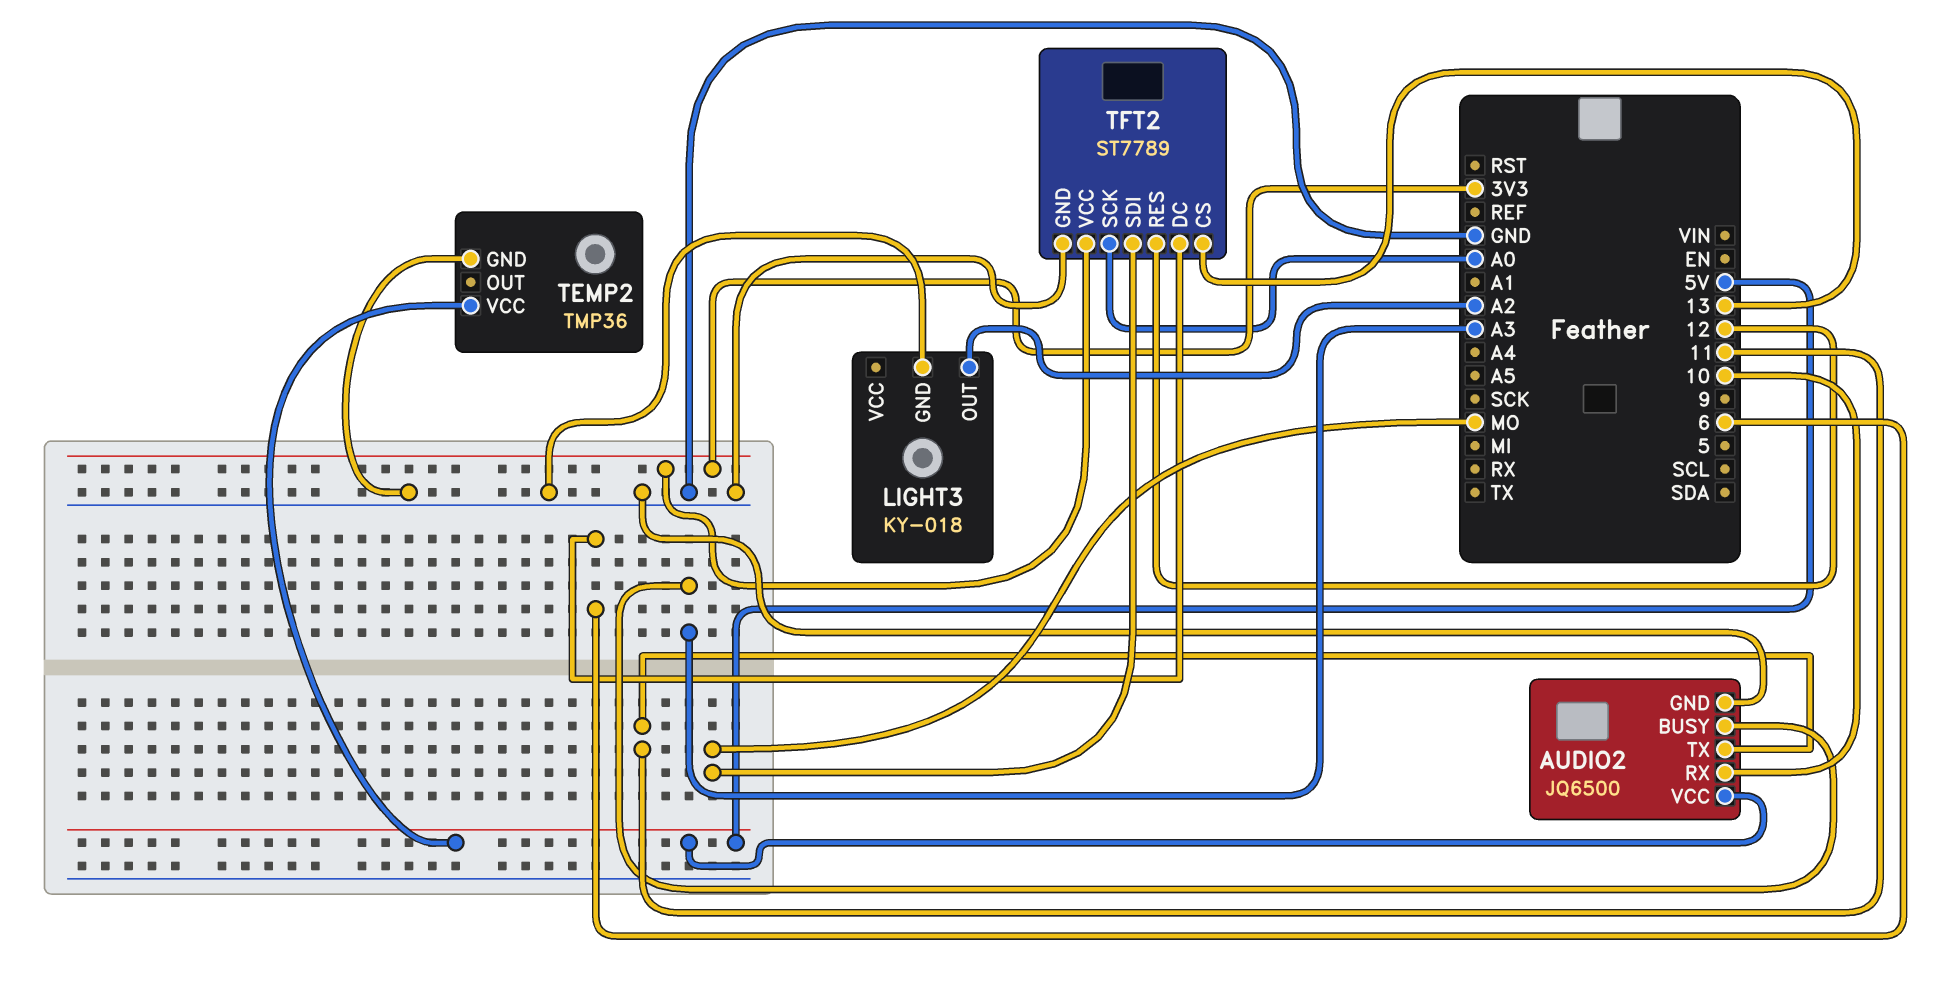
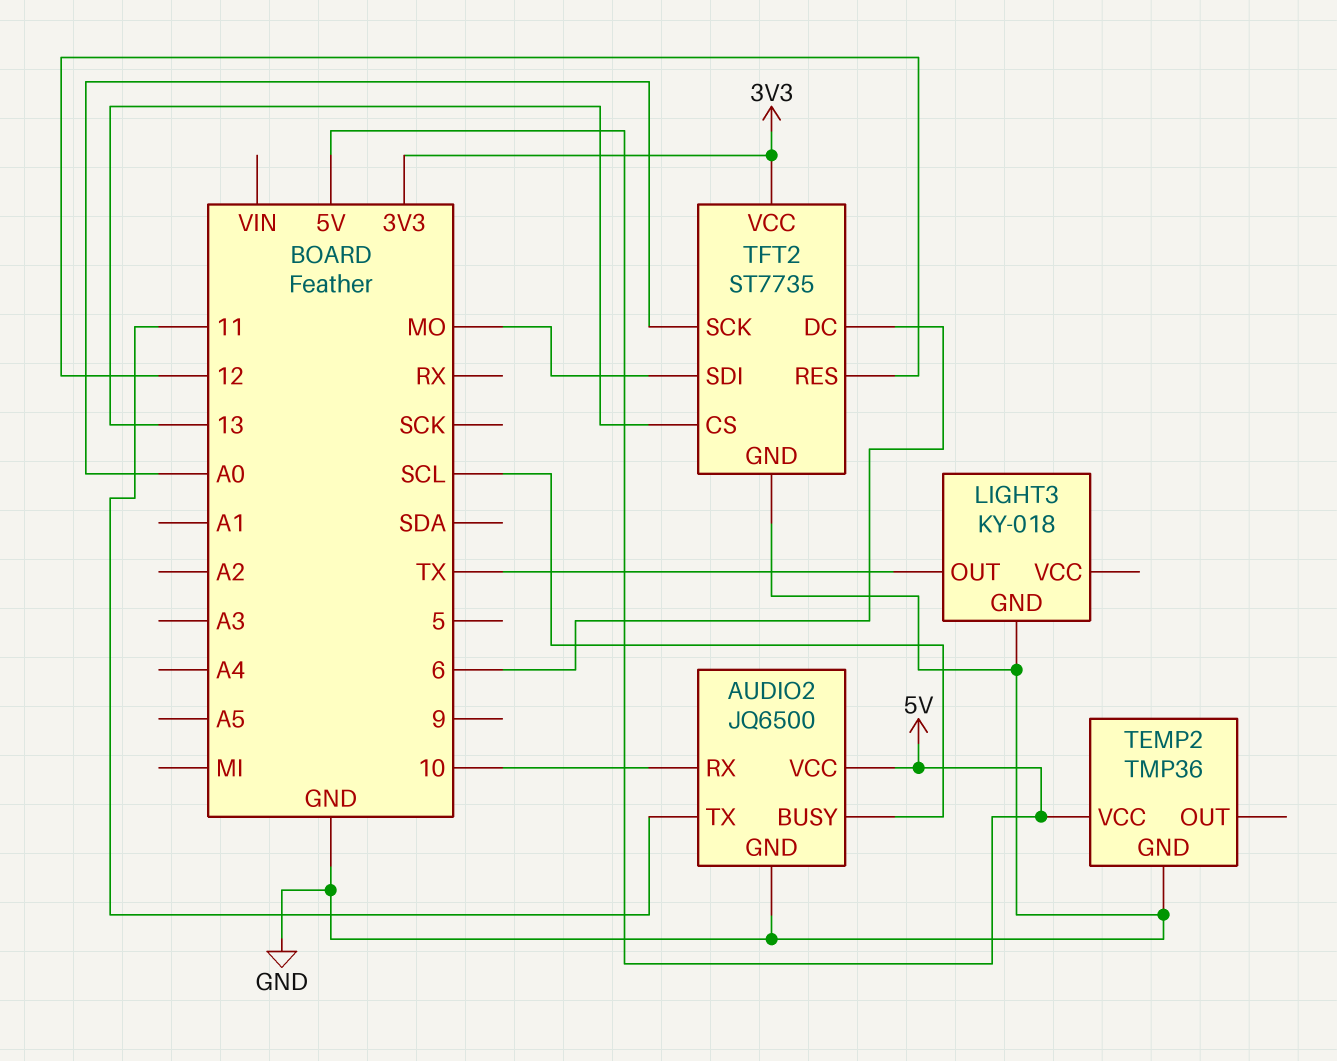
AUDIO2 pin BUSY: A3 -> SCL
LIGHT3 pin OUT: A2 -> TX
TFT2: ST7789 -> ST7735

